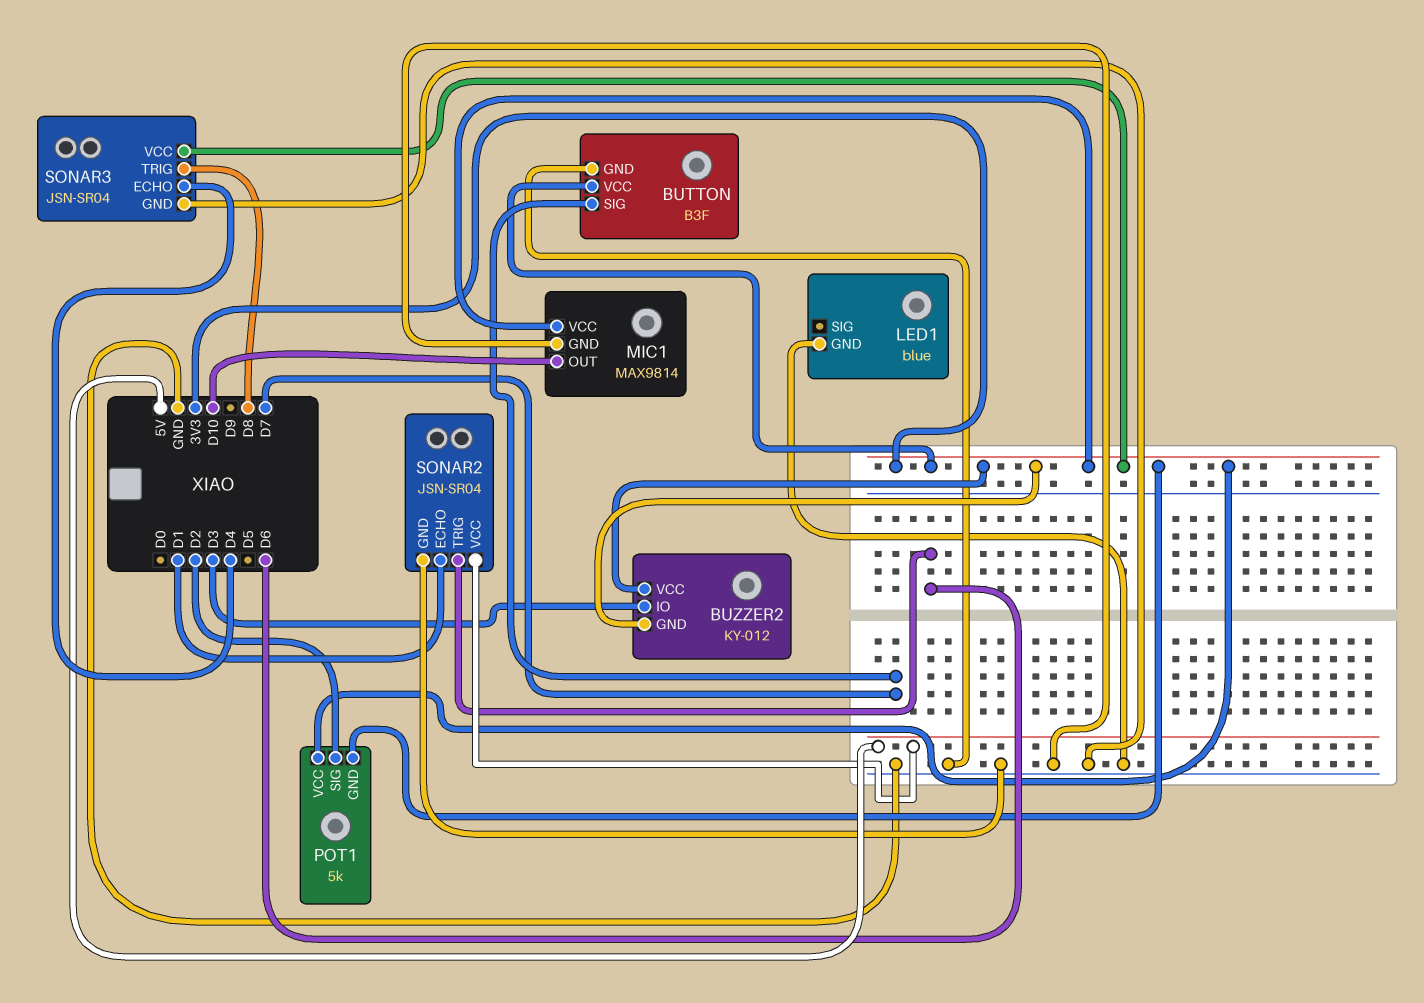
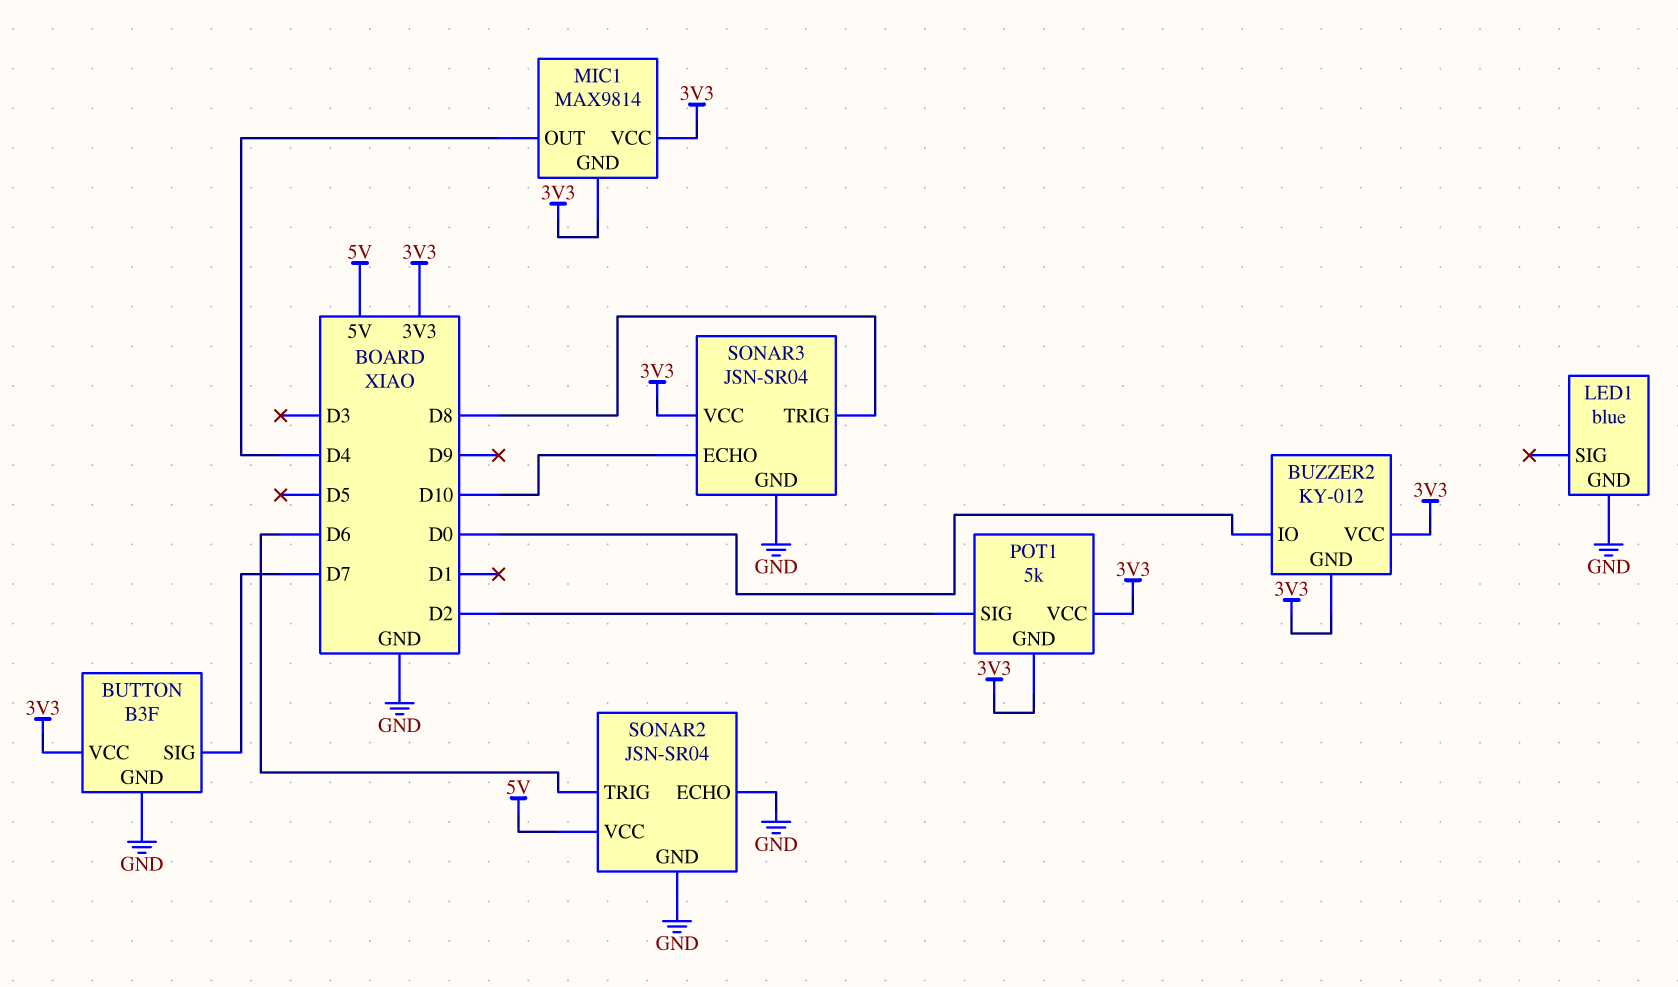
BUZZER2 pin IO: D3 -> D0
MIC1 pin GND: GND -> 3V3
MIC1 pin OUT: D10 -> D4
SONAR2 pin ECHO: D1 -> GND
SONAR3 pin ECHO: D4 -> D10

